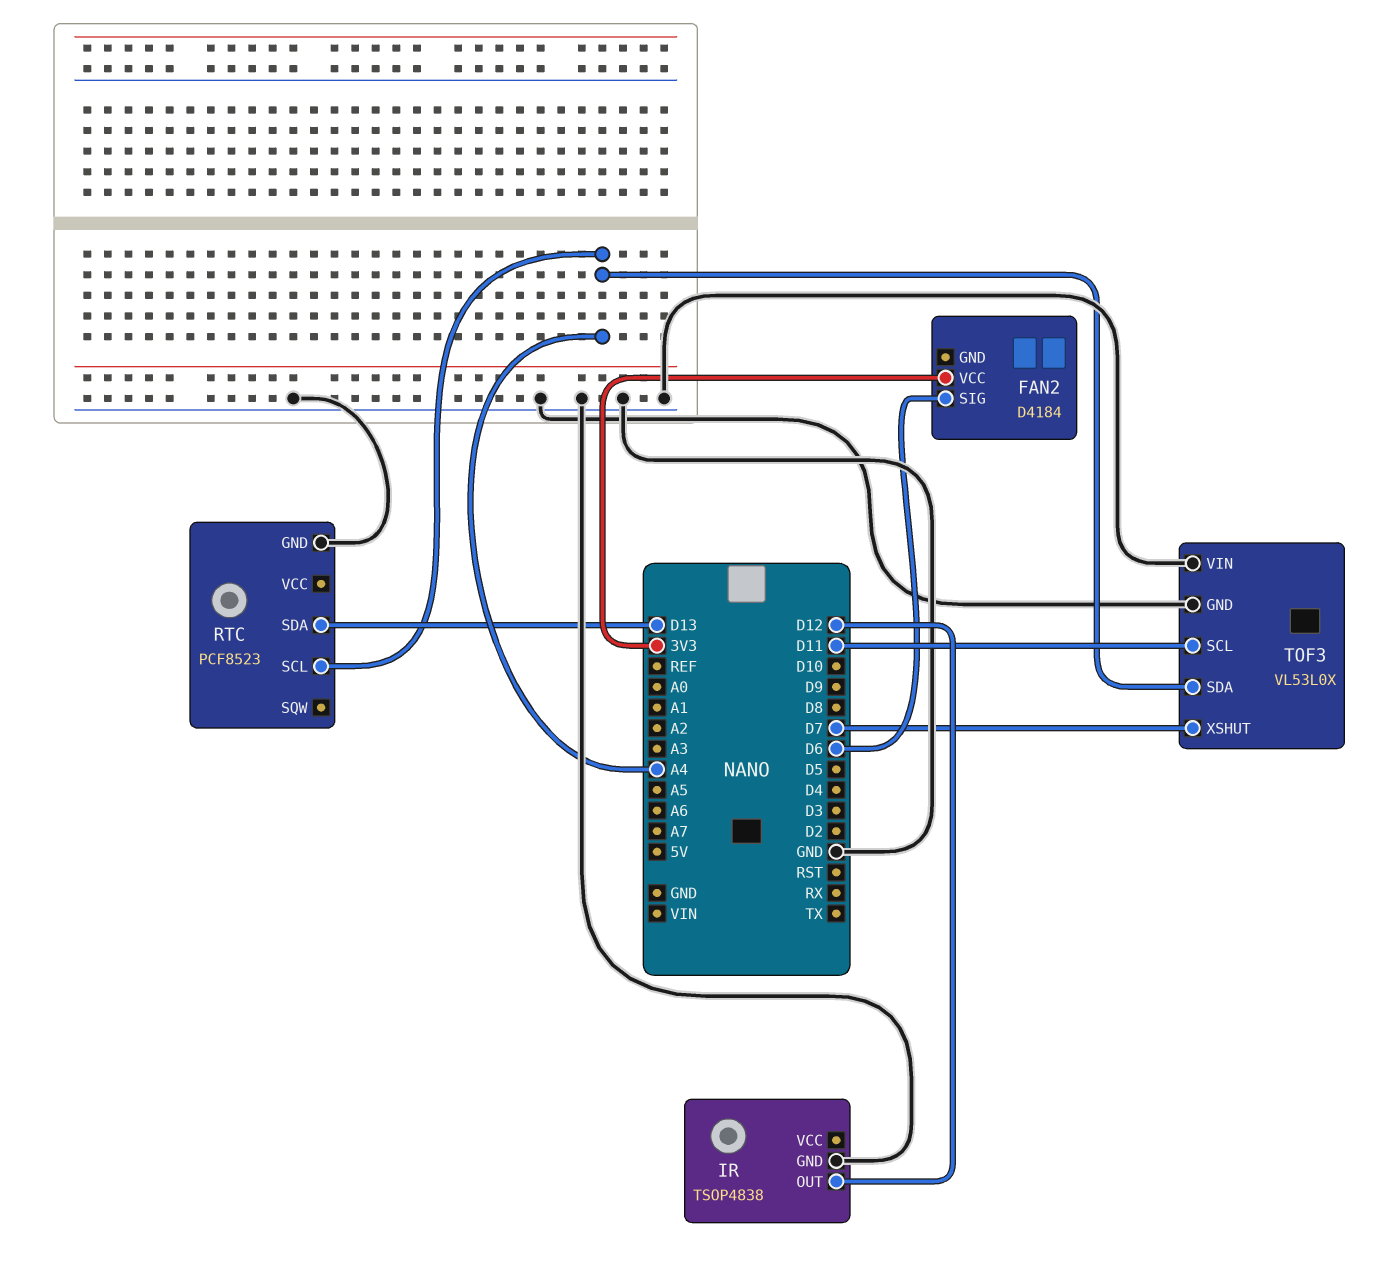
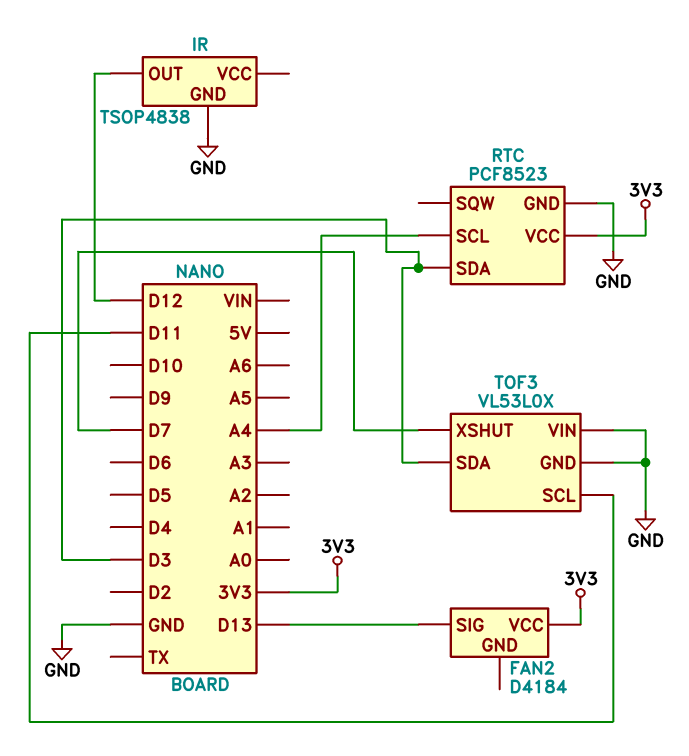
FAN2 pin SIG: D6 -> D13
RTC pin SDA: D13 -> D3
RTC pin VCC: none -> 3V3
TOF3 pin SDA: A4 -> D3

